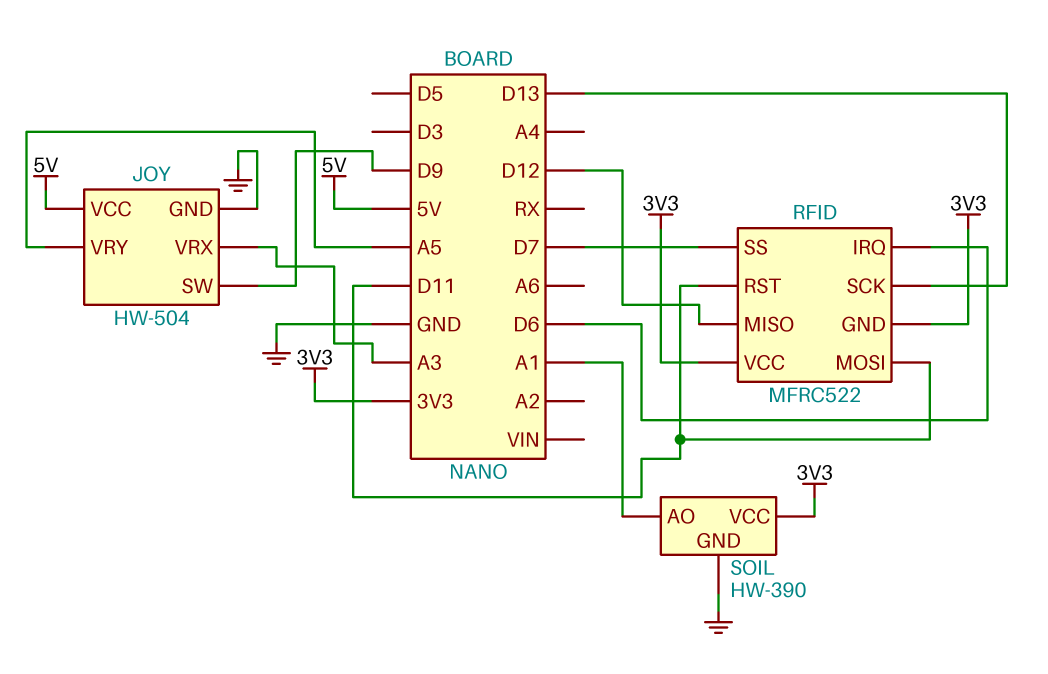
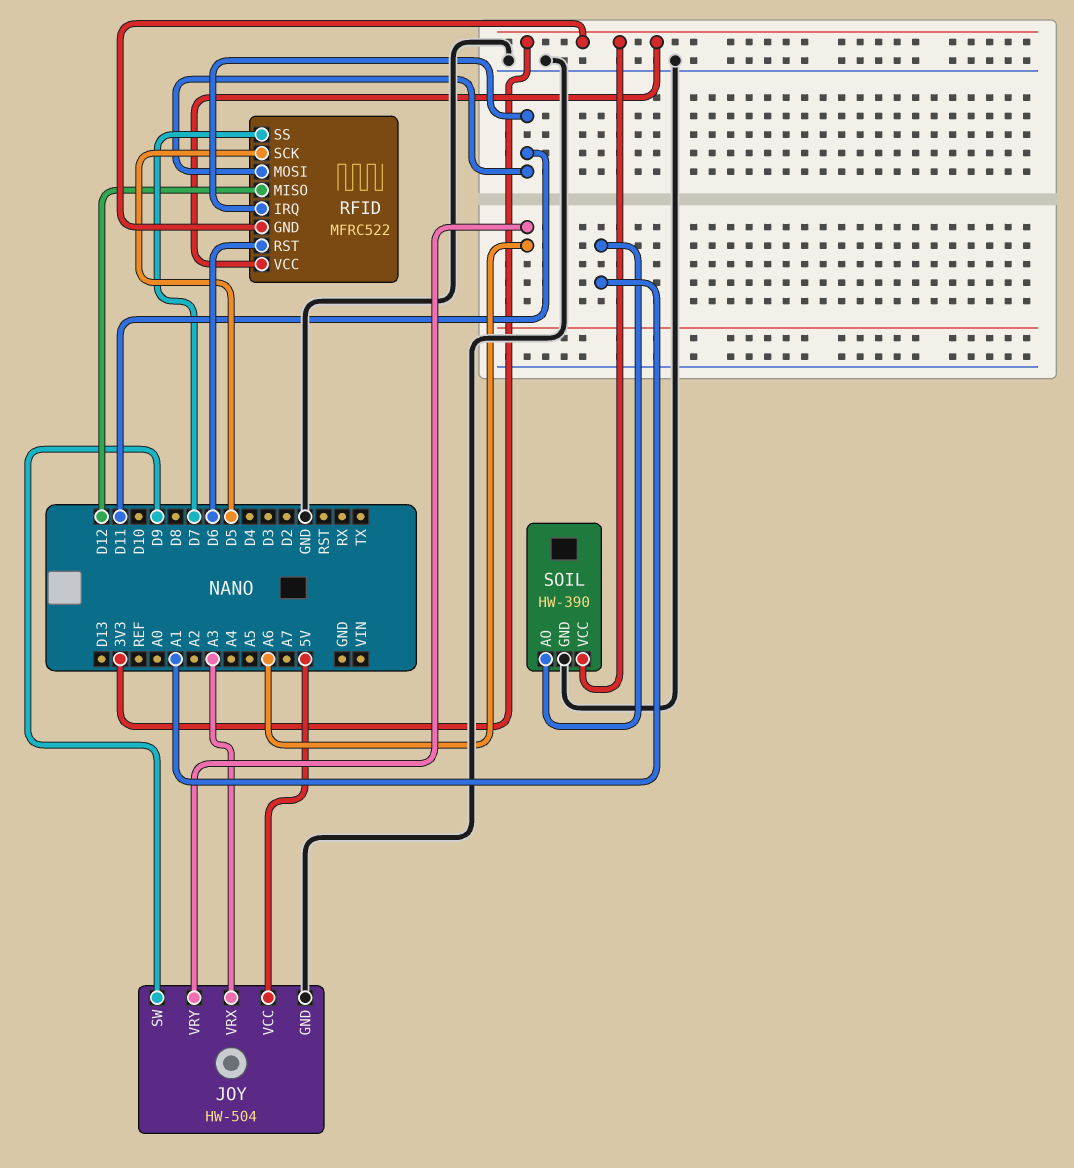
JOY pin VRY: A5 -> A6
RFID pin IRQ: D6 -> D11
RFID pin RST: D11 -> D6
RFID pin SCK: D13 -> D5

